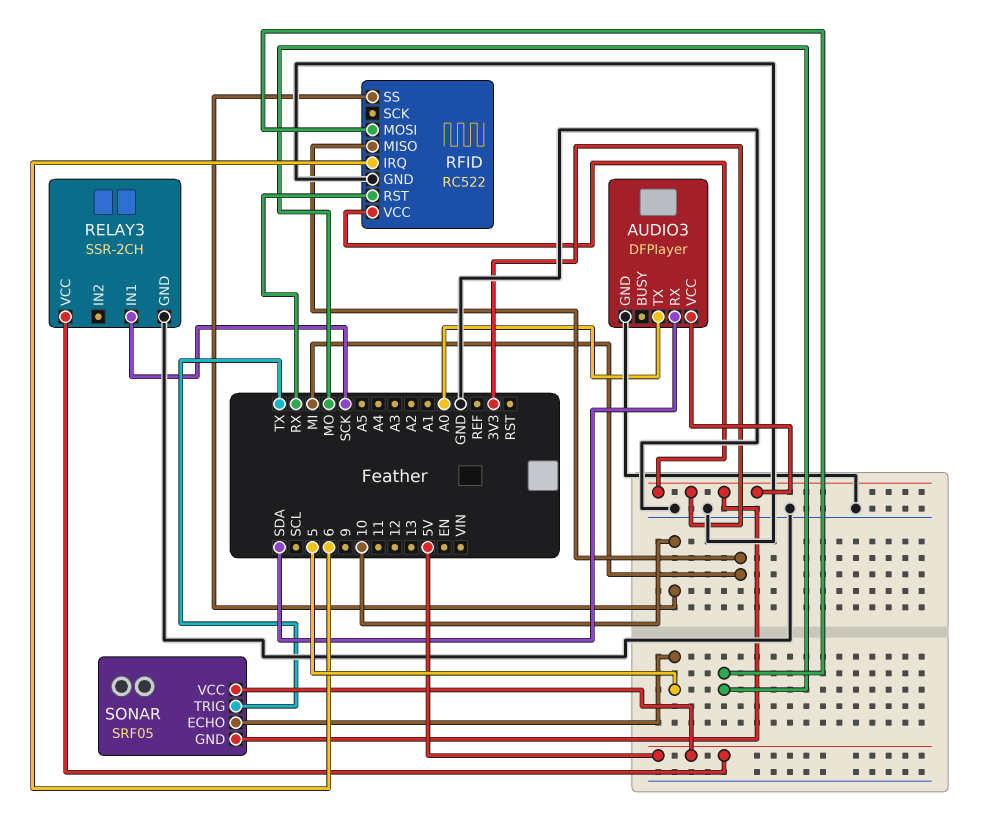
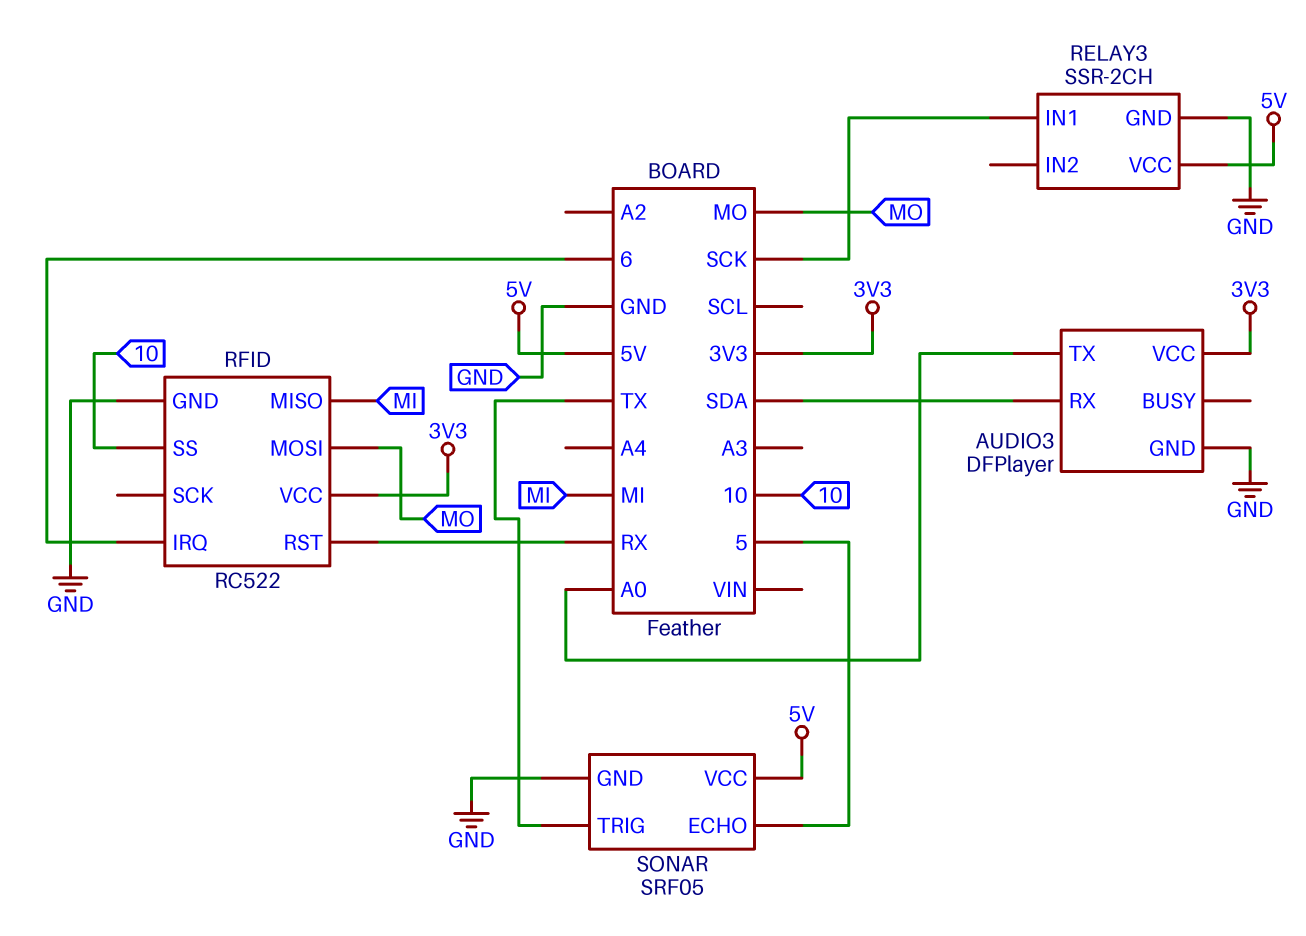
SONAR pin GND: 3V3 -> GND

